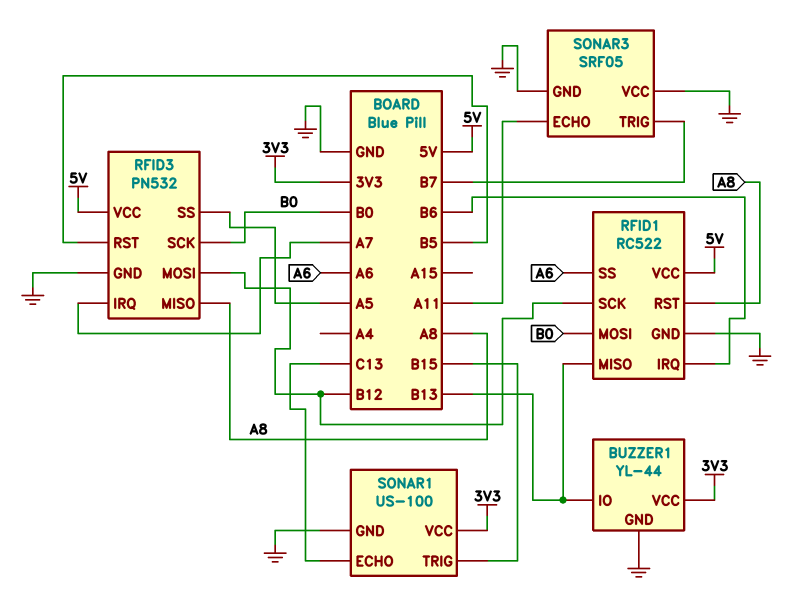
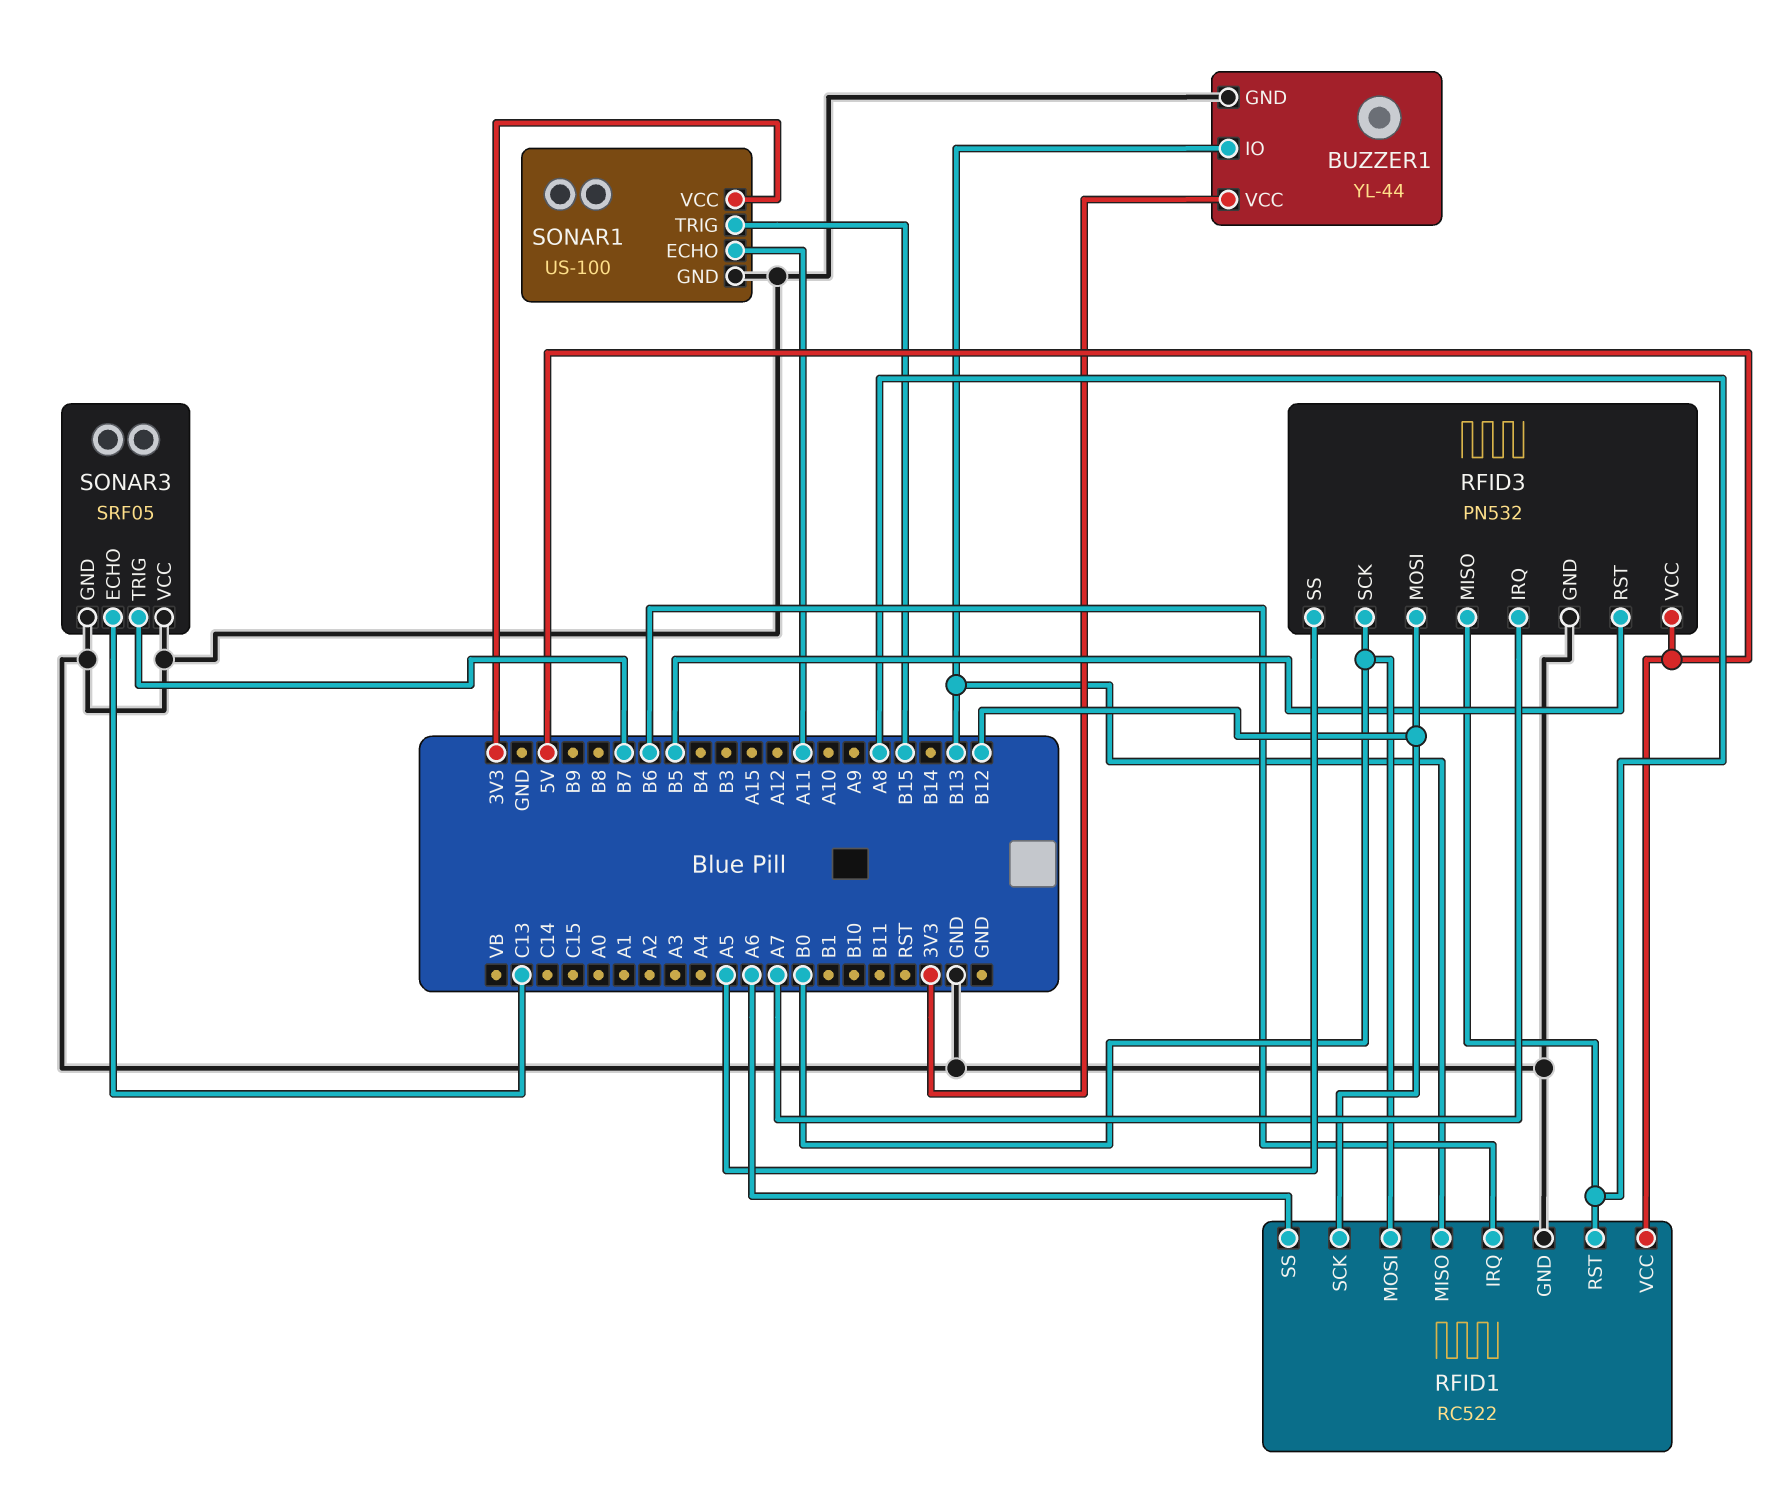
SONAR1 pin ECHO: C13 -> A11
SONAR3 pin ECHO: A11 -> C13

